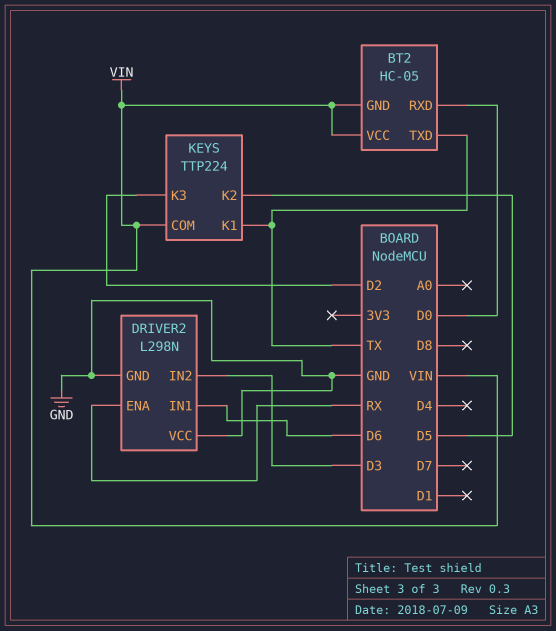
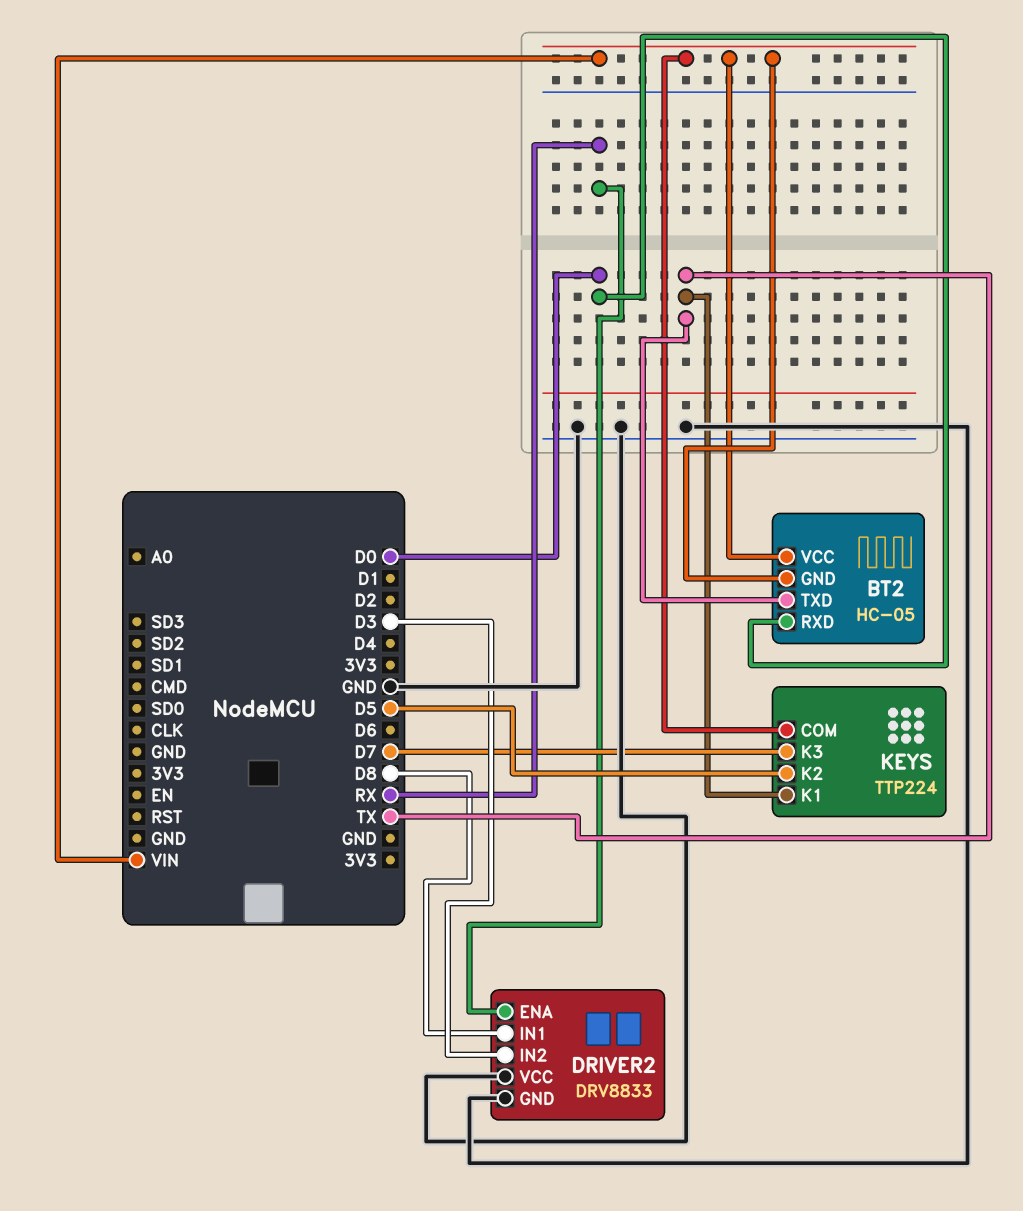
DRIVER2: L298N -> DRV8833
DRIVER2 pin IN1: D6 -> D8
KEYS pin K3: D2 -> D7

